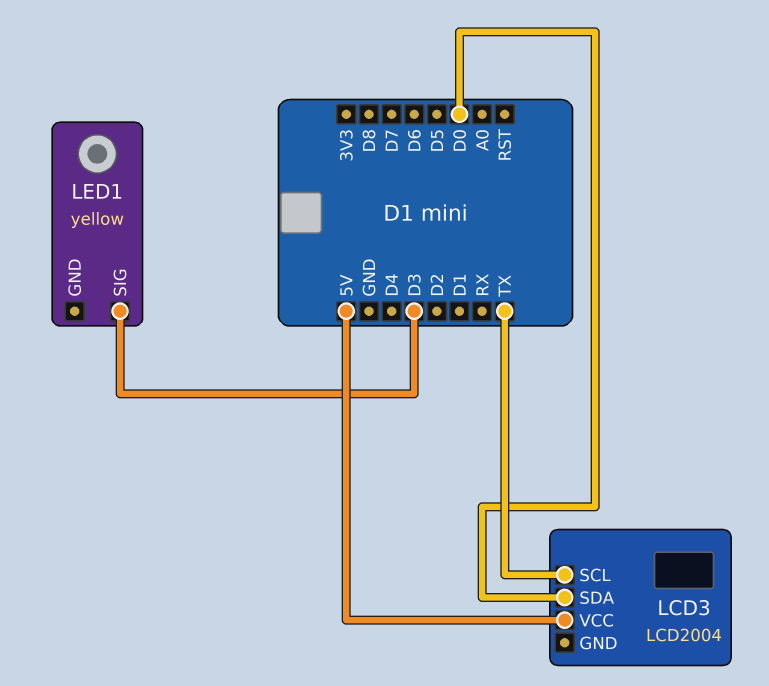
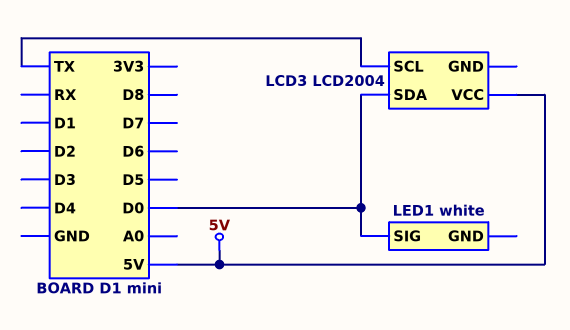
LED1: yellow -> white
LED1 pin SIG: D3 -> D0

